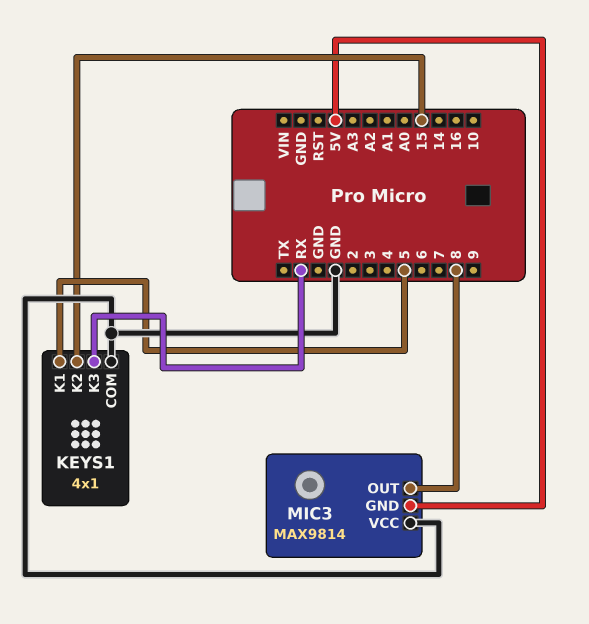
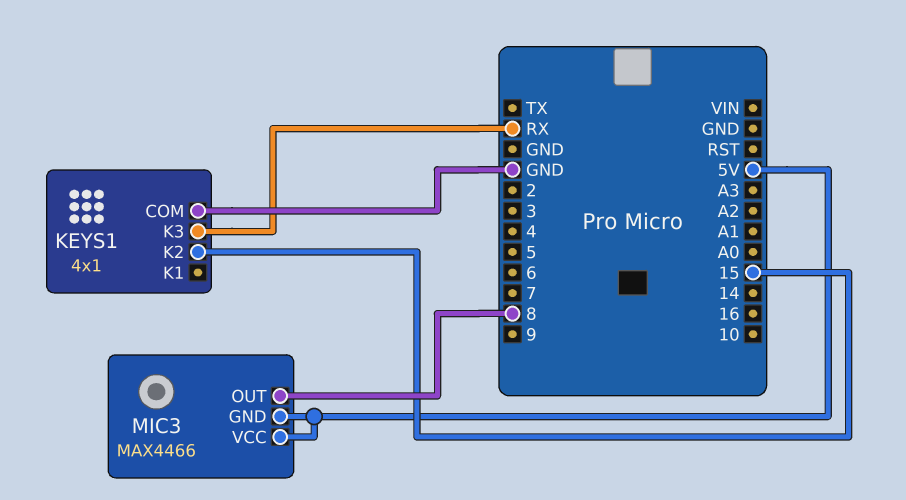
KEYS1 pin K1: 5 -> none
MIC3: MAX9814 -> MAX4466
MIC3 pin VCC: GND -> 5V

